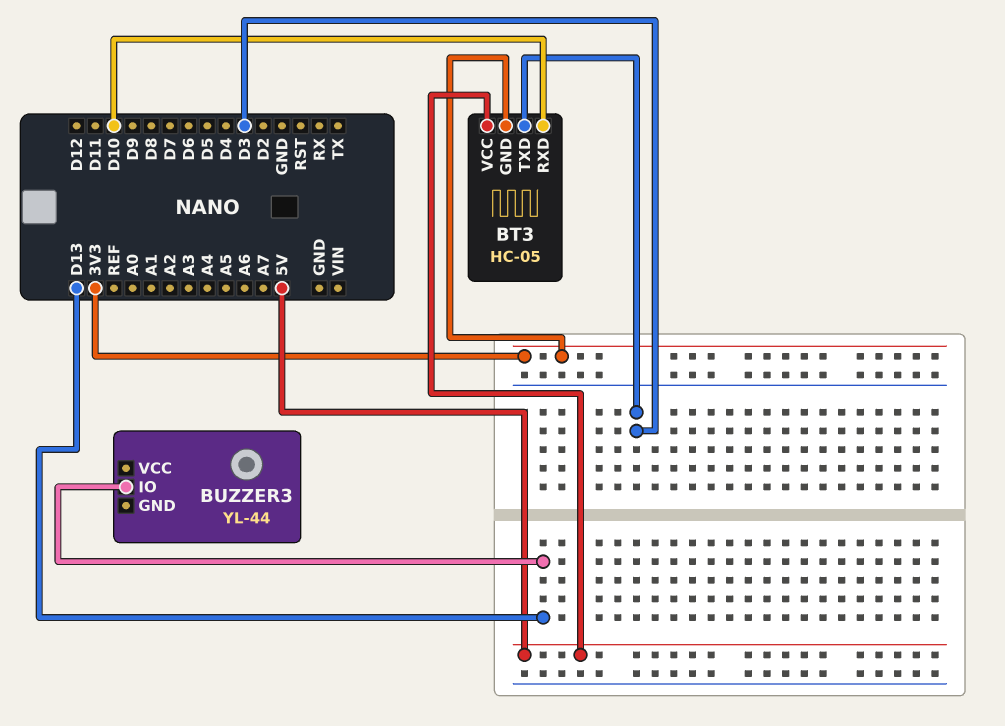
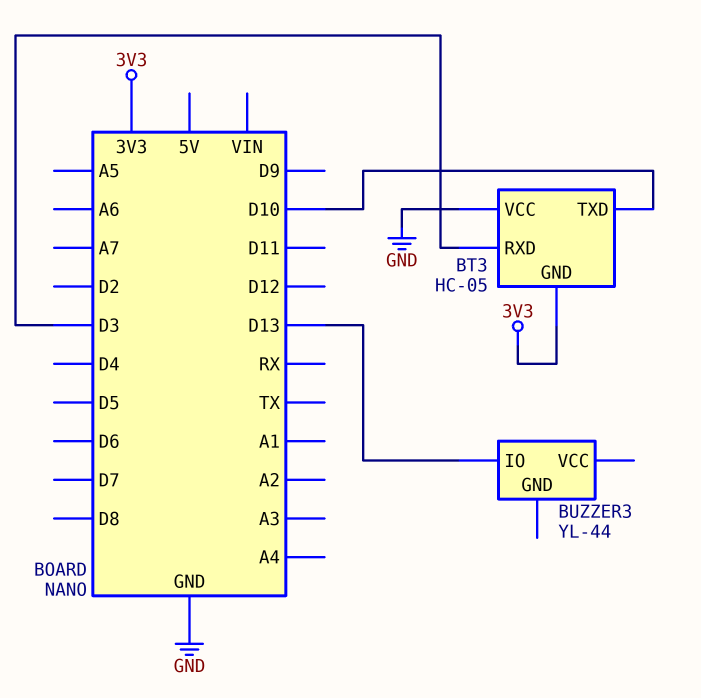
BT3 pin RXD: D10 -> D3
BT3 pin TXD: D3 -> D10
BT3 pin VCC: 5V -> GND

